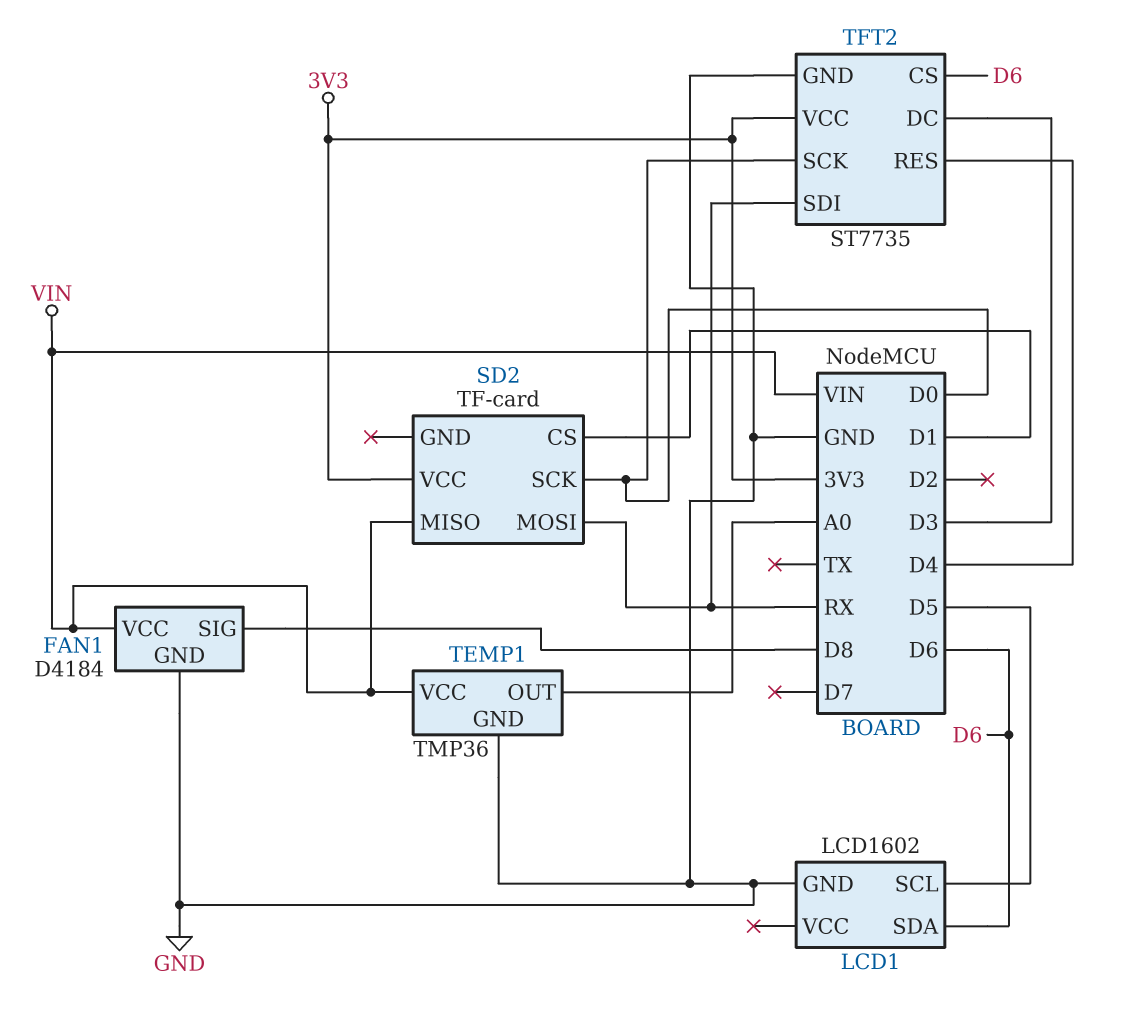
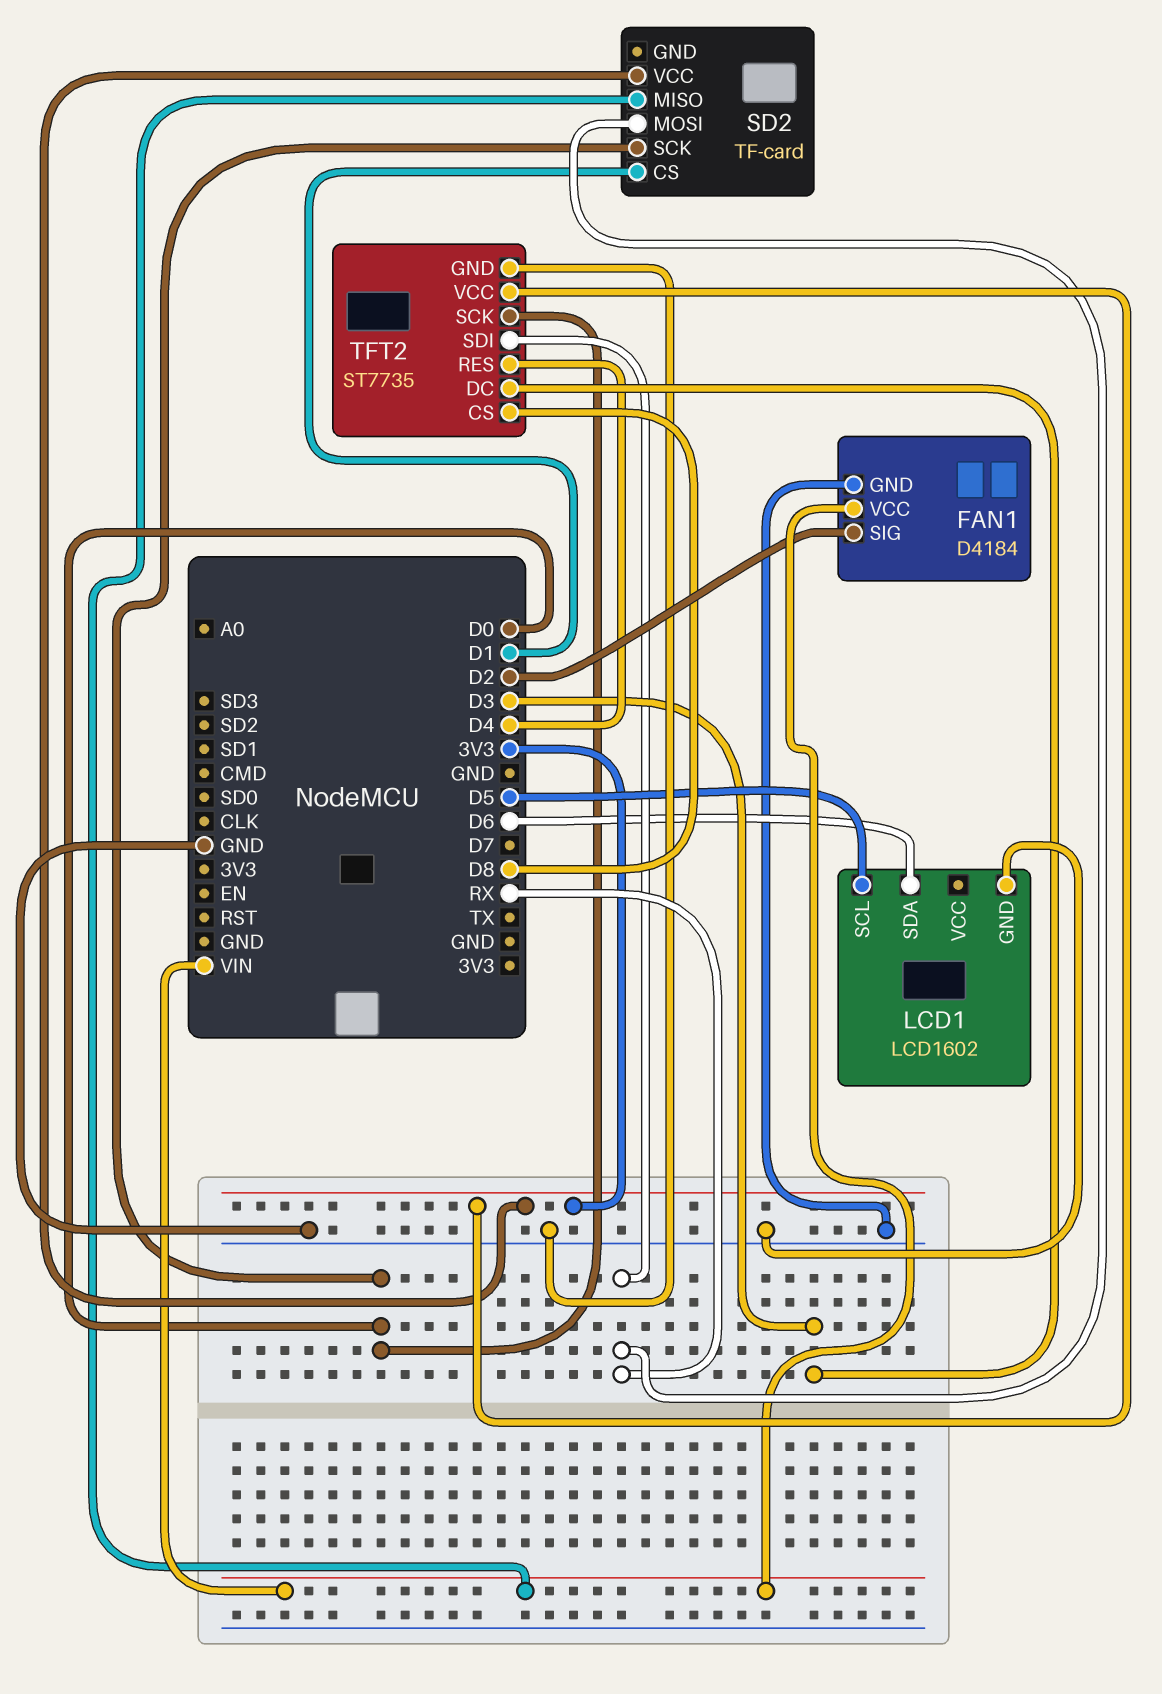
FAN1 pin SIG: D8 -> D2
TEMP1: TMP36 -> none
TEMP1 pin GND: GND -> none
TEMP1 pin OUT: A0 -> none
TEMP1 pin VCC: VIN -> none
TFT2 pin CS: D6 -> D8

